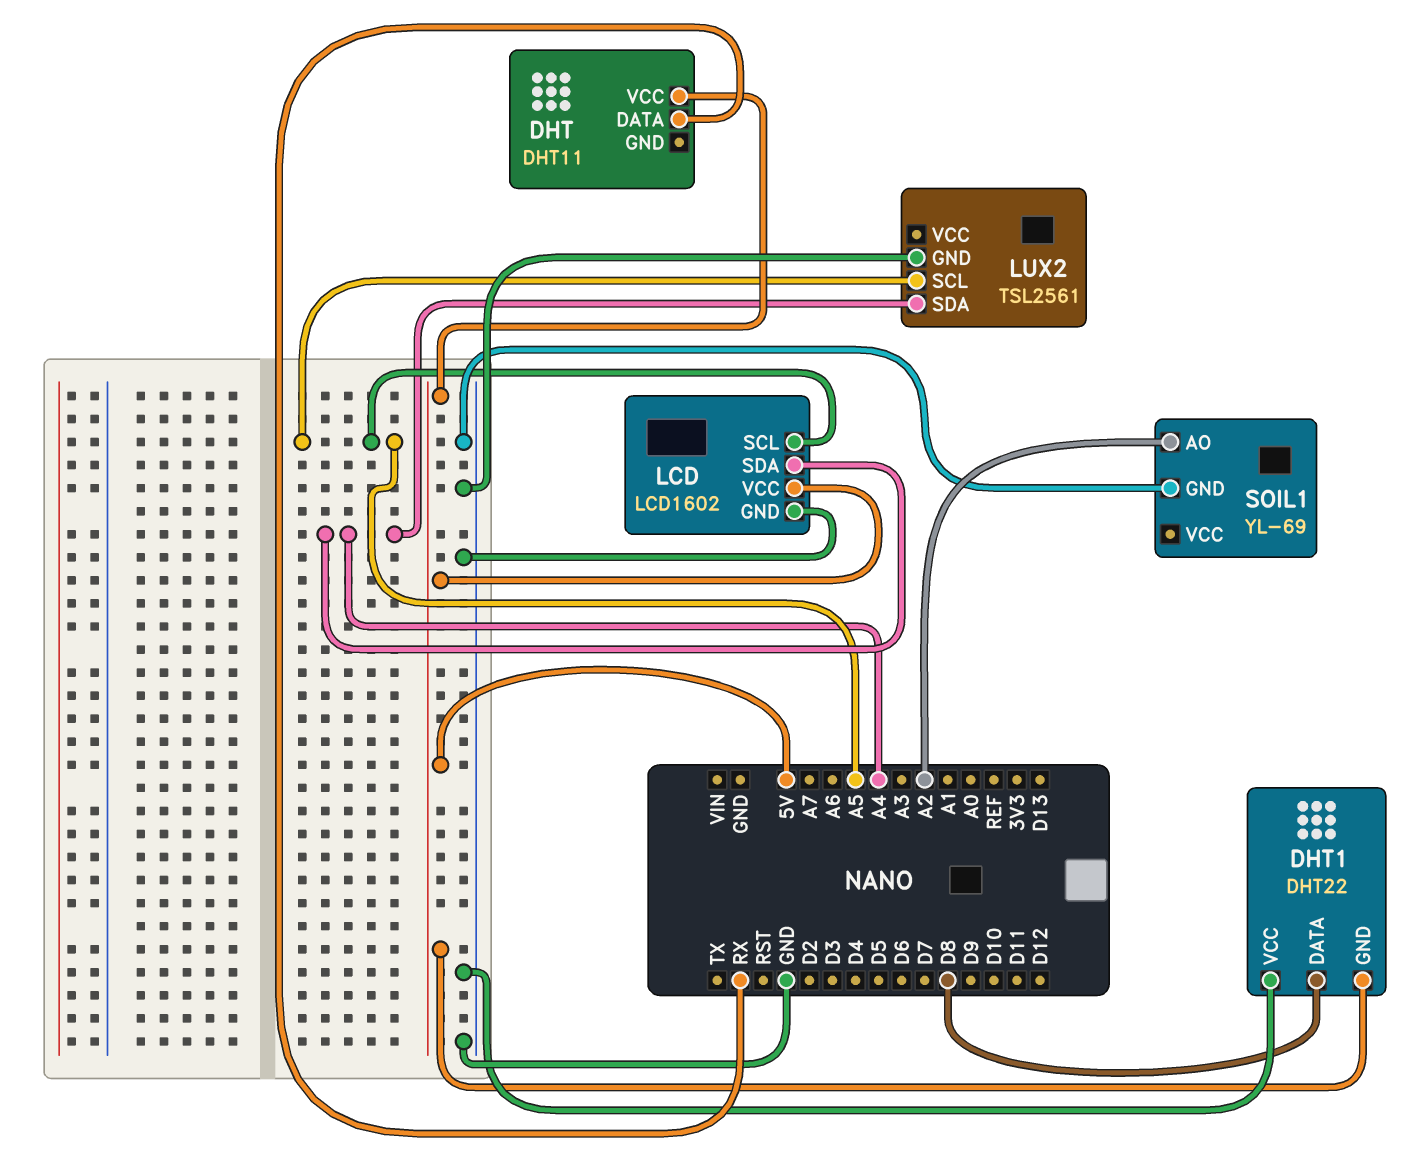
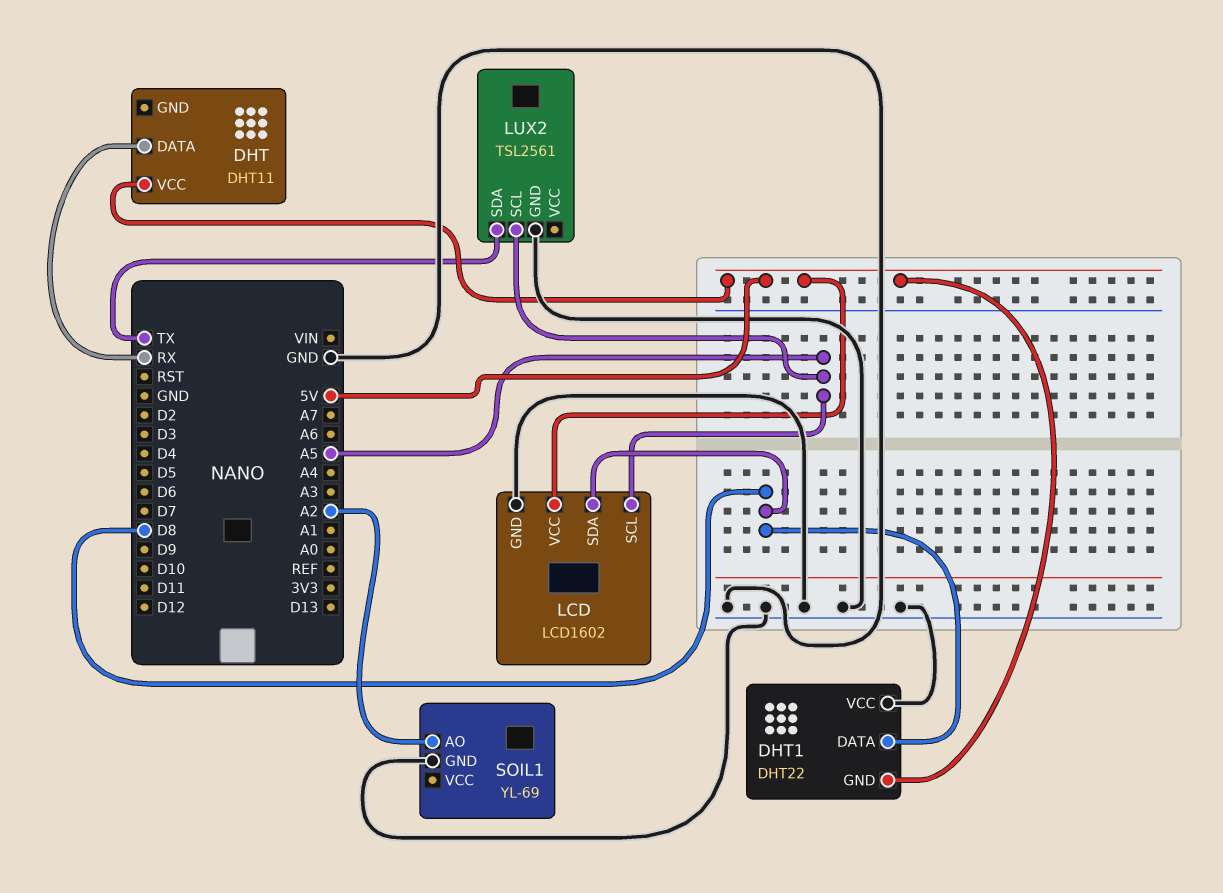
LCD pin SDA: A4 -> D8
LUX2 pin SDA: A4 -> TX

